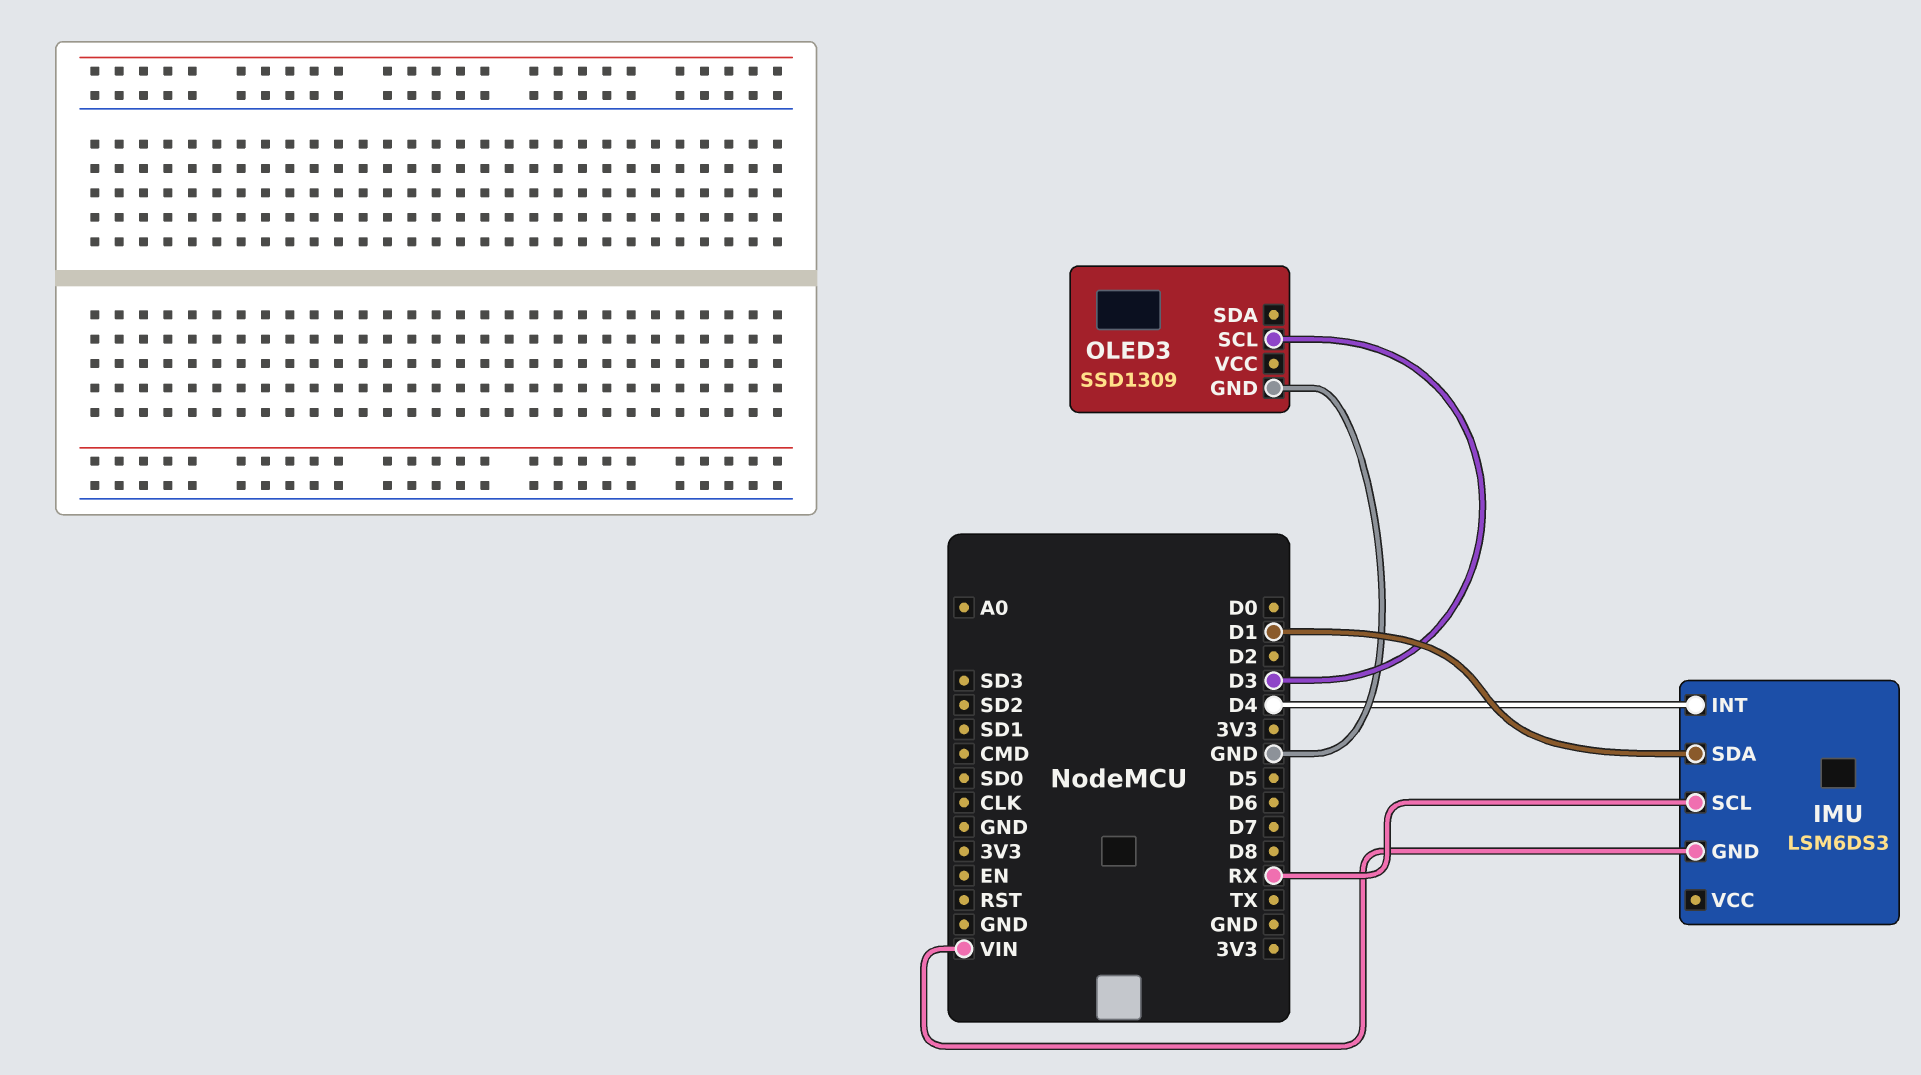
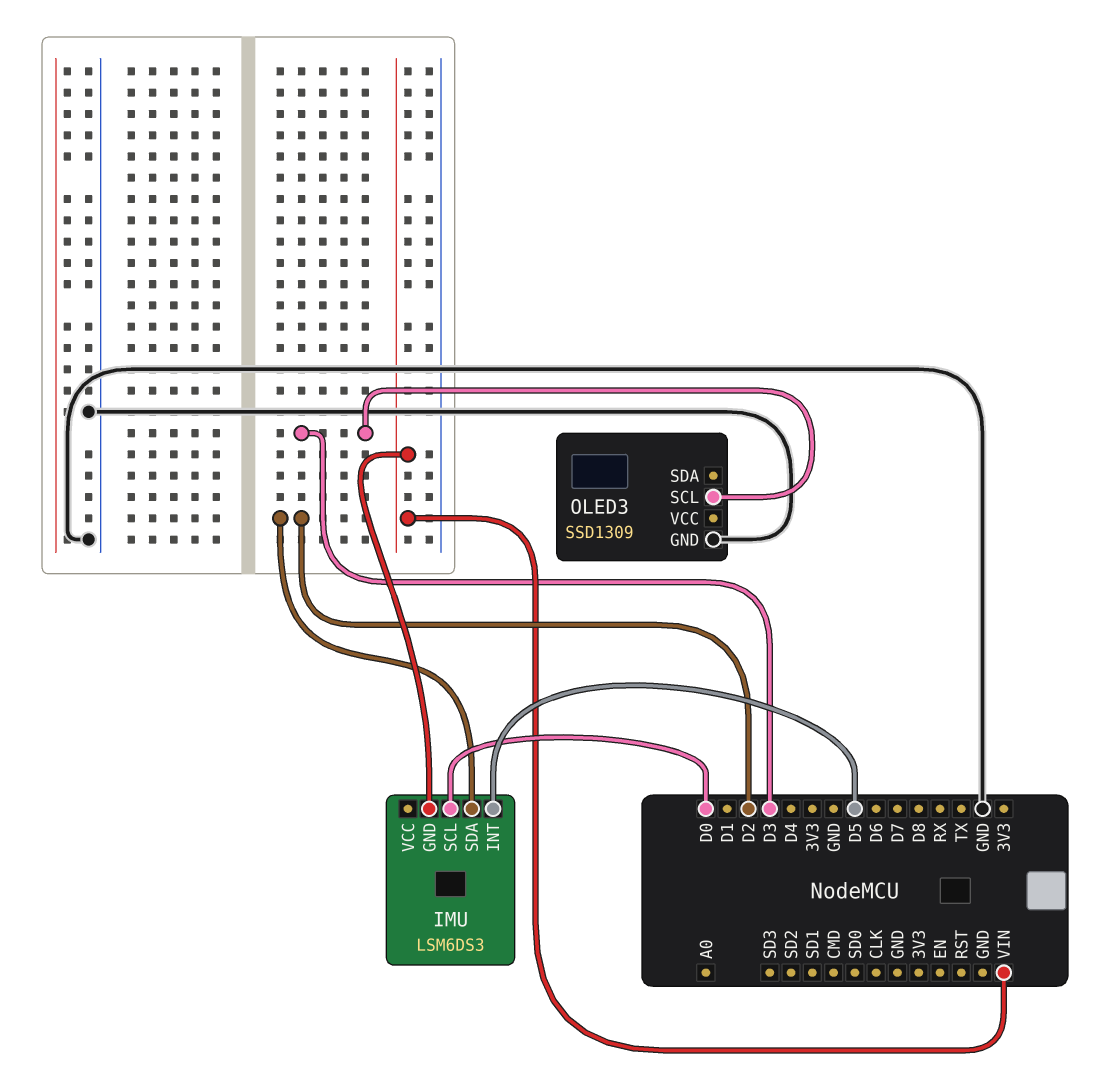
IMU pin INT: D4 -> D5
IMU pin SCL: RX -> D0
IMU pin SDA: D1 -> D2

